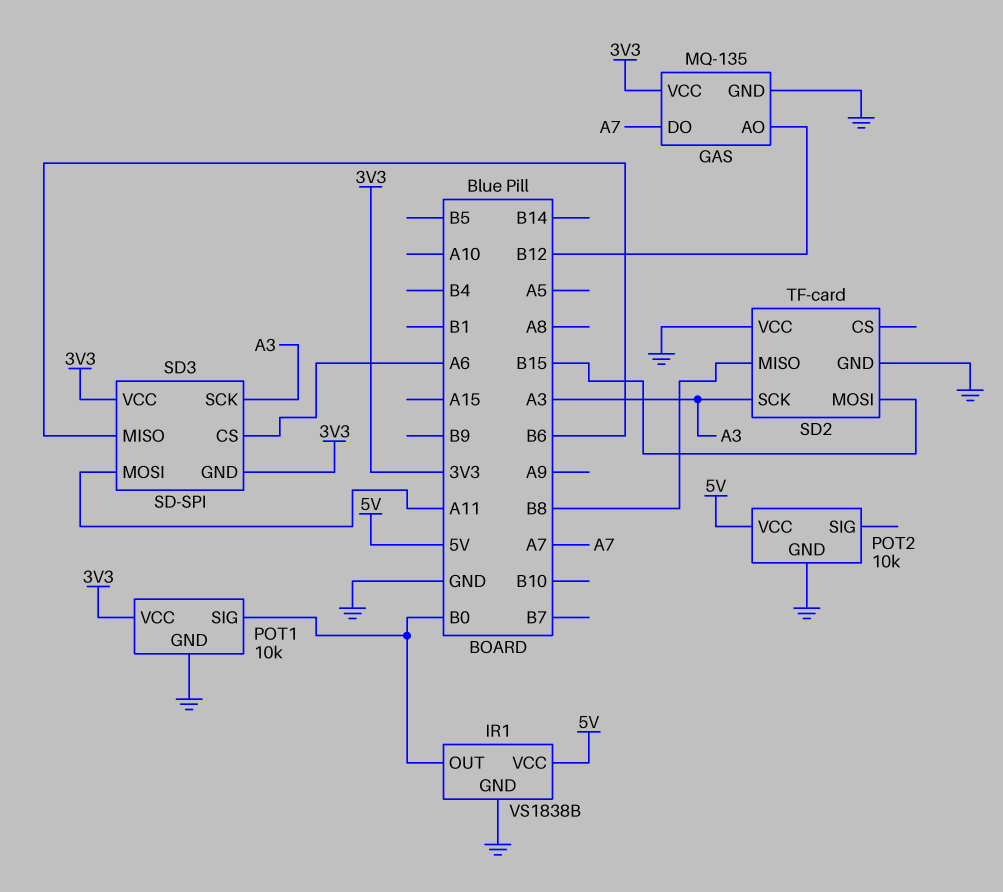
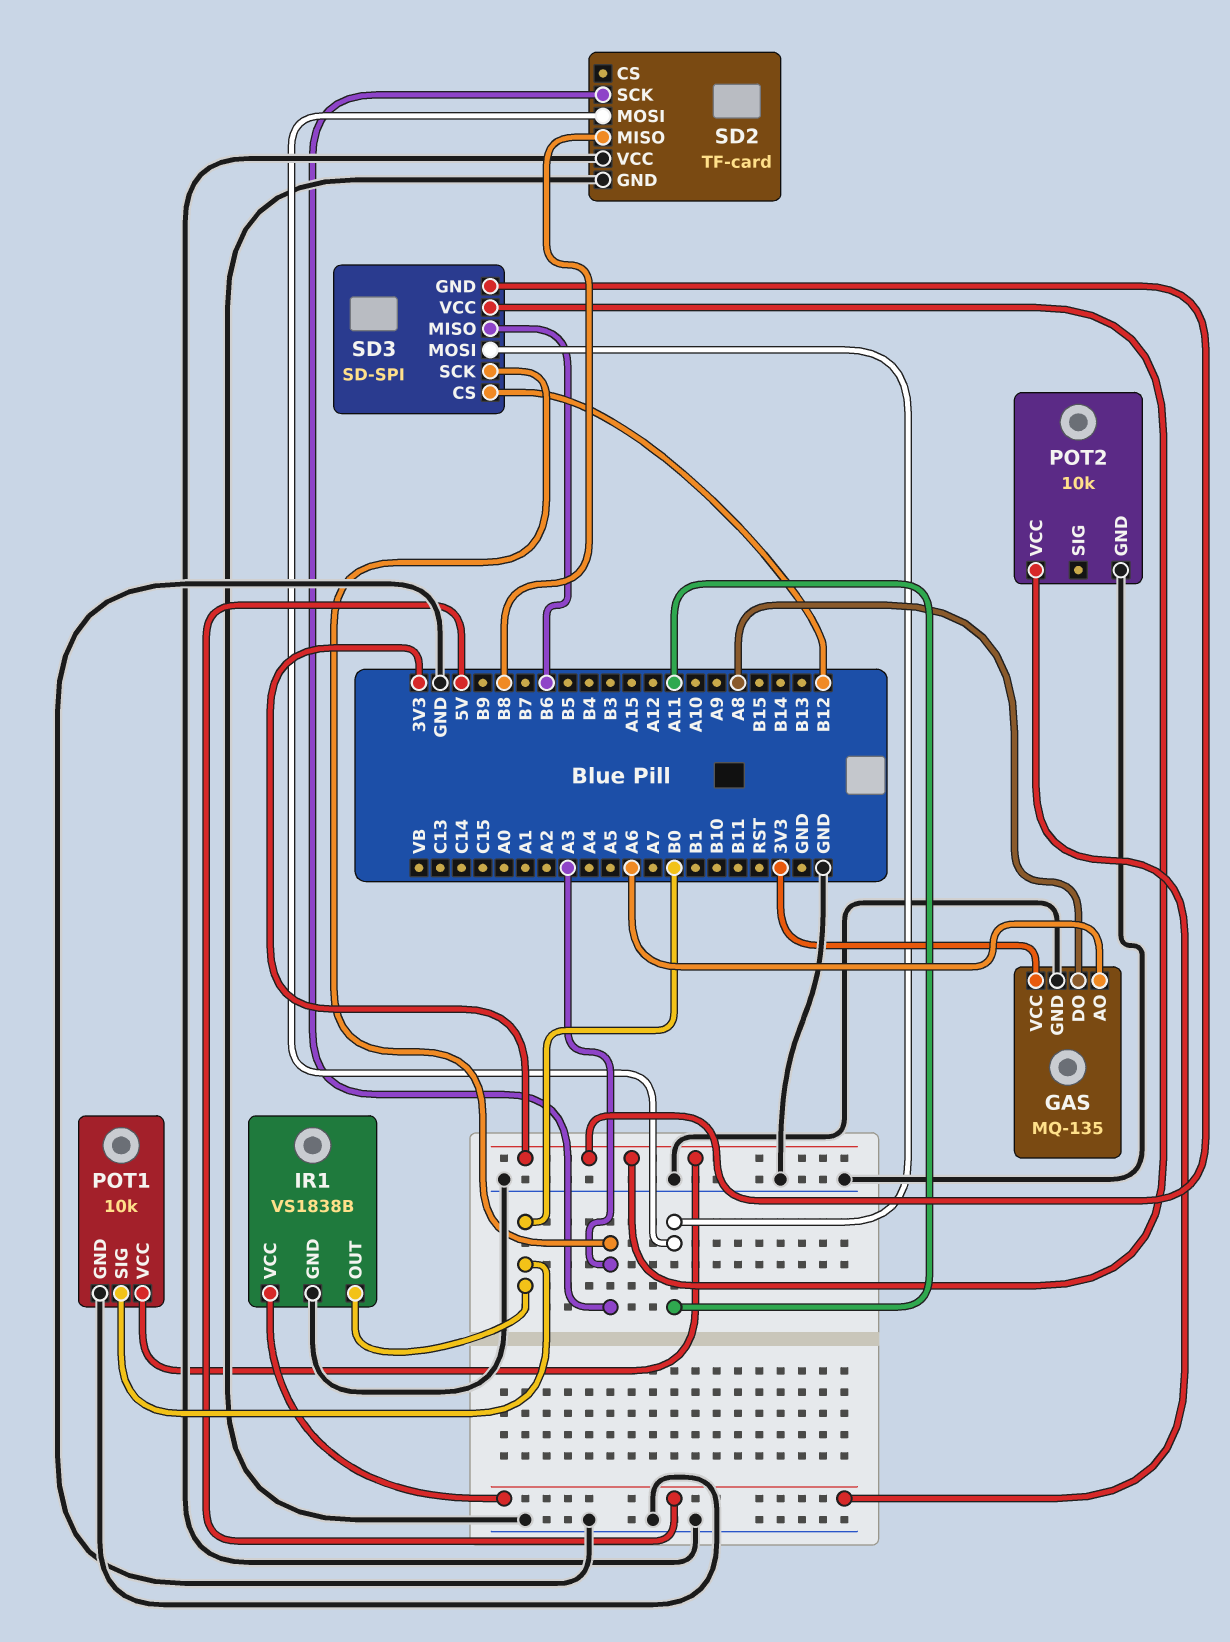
GAS pin AO: B12 -> A6
GAS pin DO: A7 -> A8
SD2 pin MOSI: B15 -> A11
SD3 pin CS: A6 -> B12

